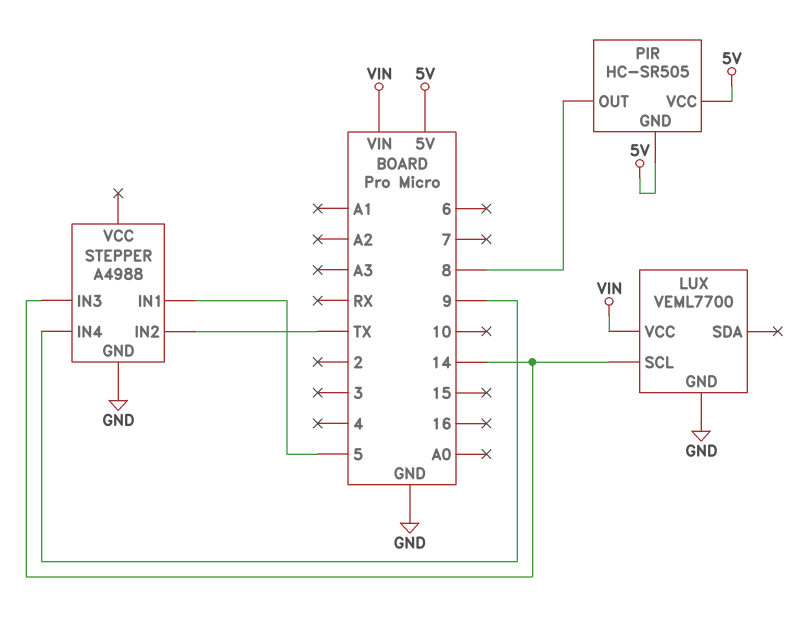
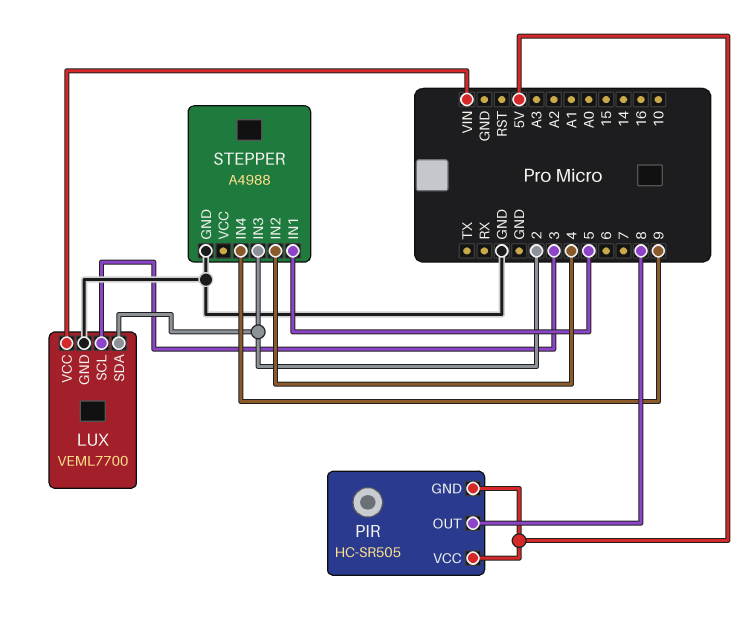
LUX pin SCL: 14 -> 3
LUX pin SDA: none -> 2
STEPPER pin IN2: TX -> 4
STEPPER pin IN3: 14 -> 2

